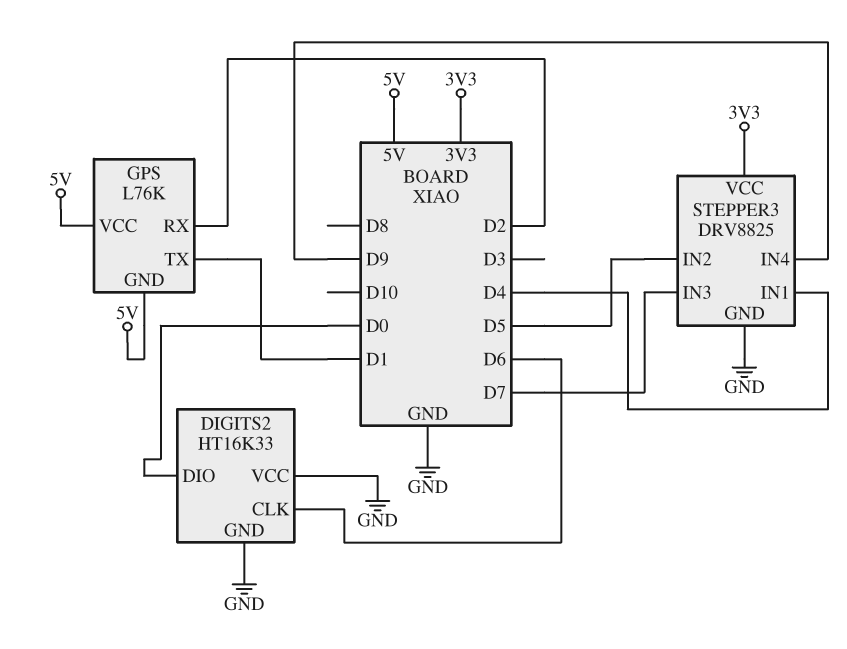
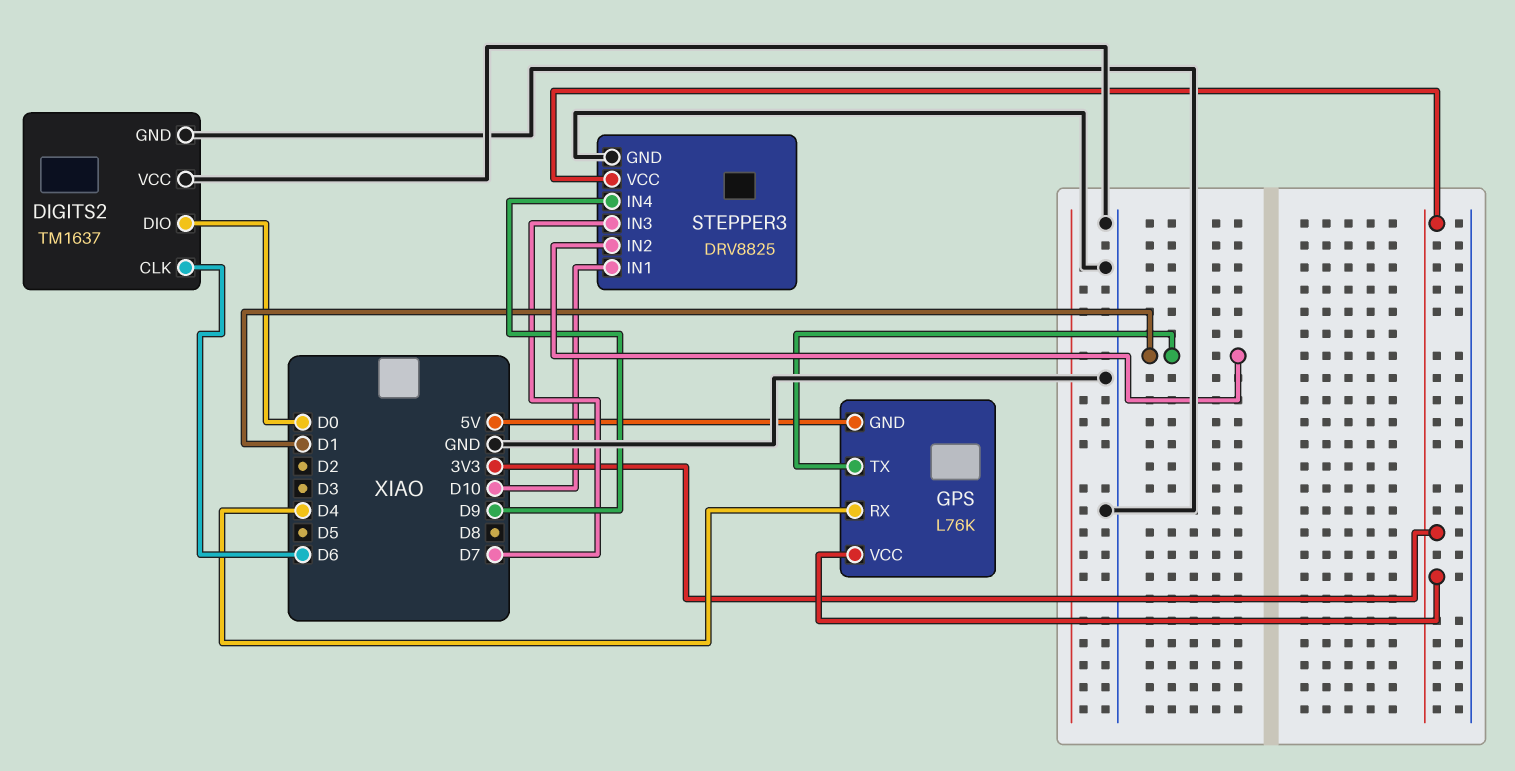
DIGITS2: HT16K33 -> TM1637
GPS pin RX: D2 -> D4
GPS pin VCC: 5V -> 3V3
STEPPER3 pin IN1: D4 -> D10
STEPPER3 pin IN2: D5 -> D1

